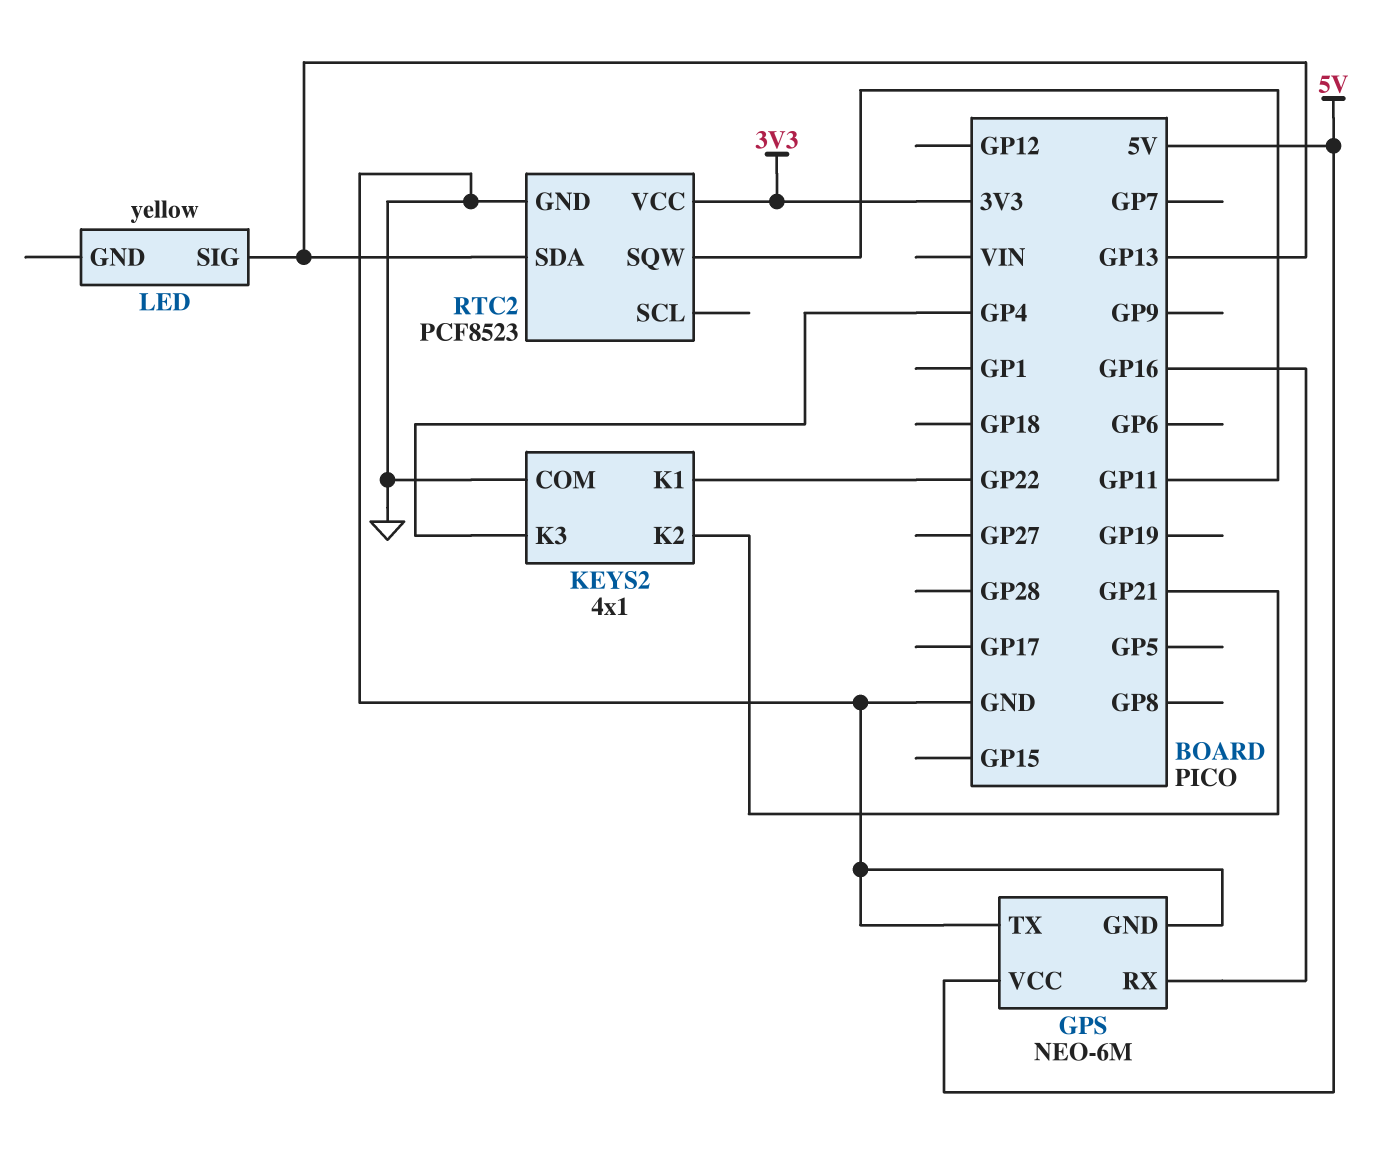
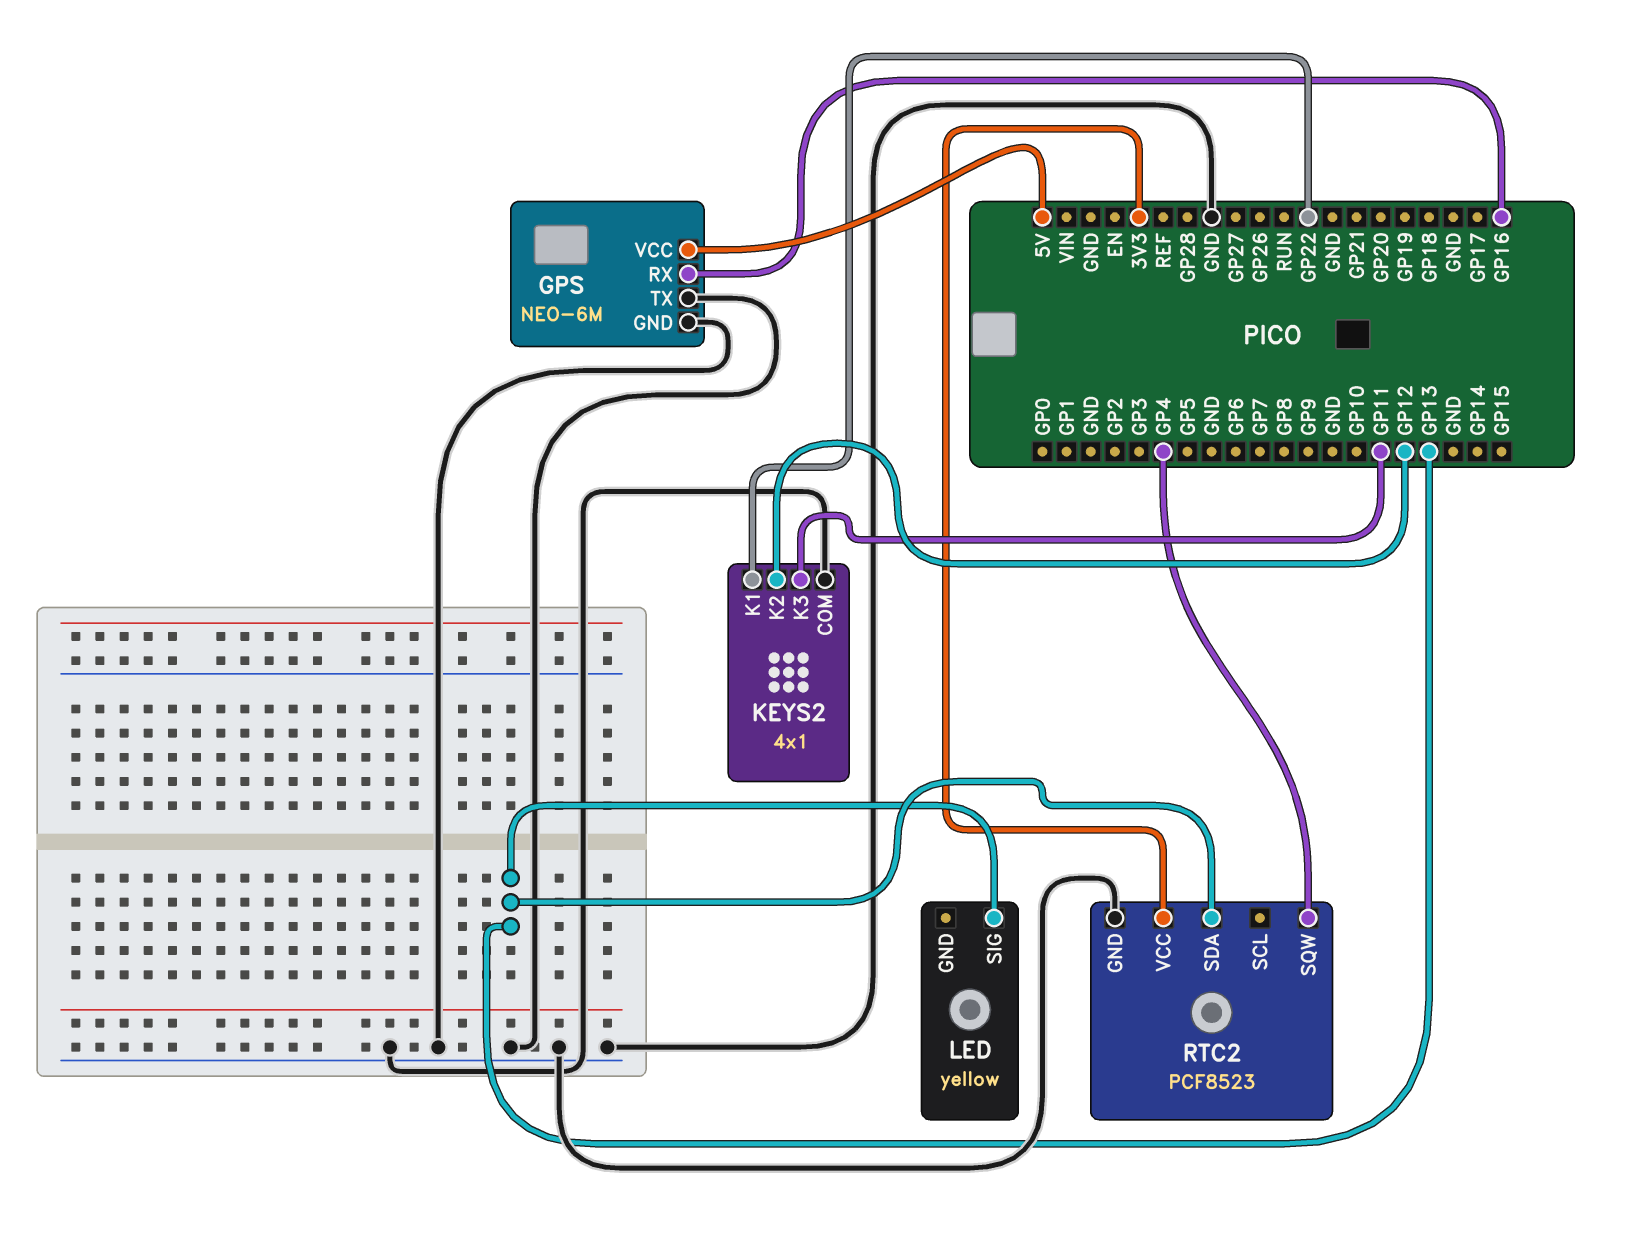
KEYS2 pin K2: GP21 -> GP12
KEYS2 pin K3: GP4 -> GP11
RTC2 pin SQW: GP11 -> GP4

